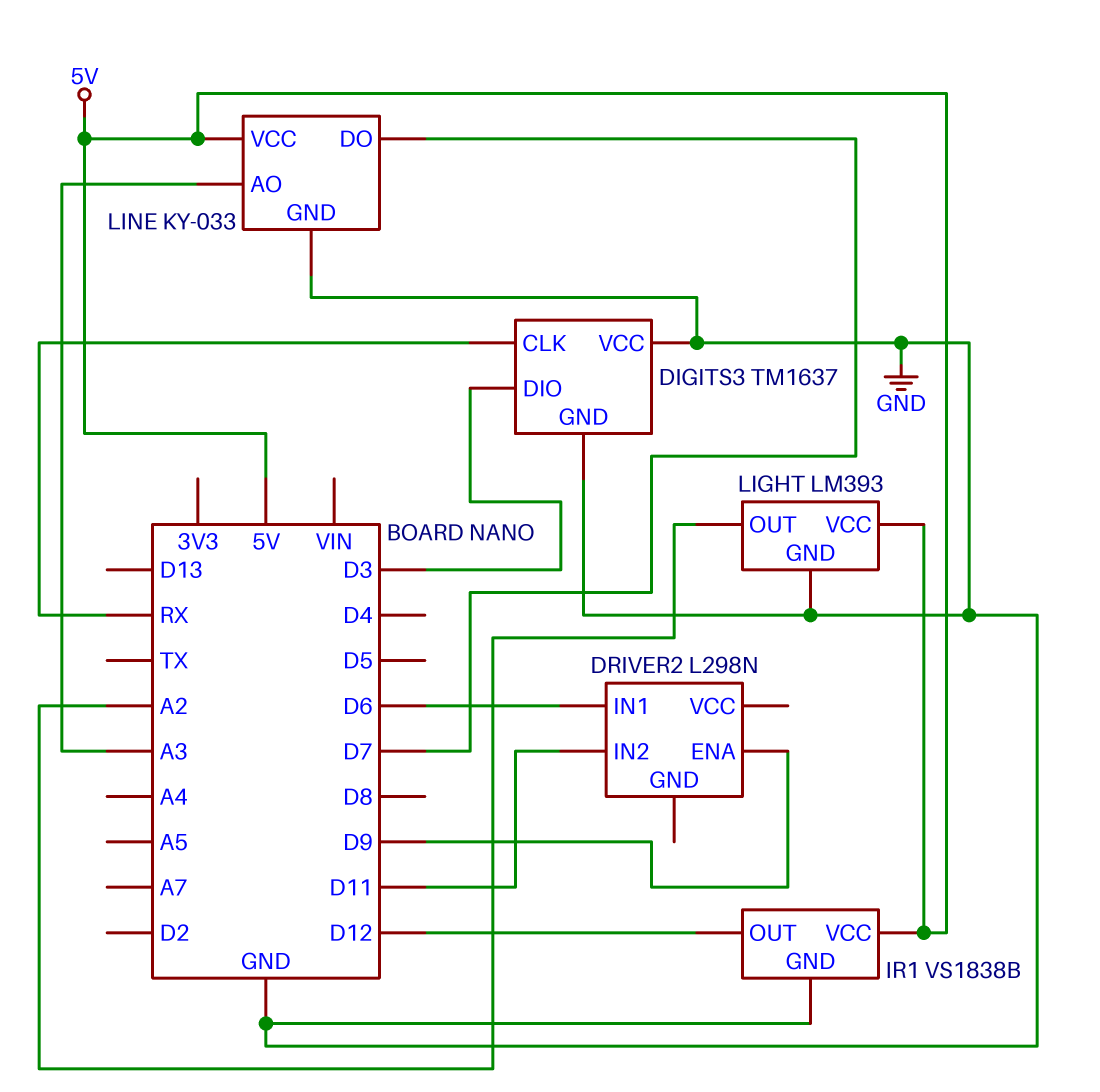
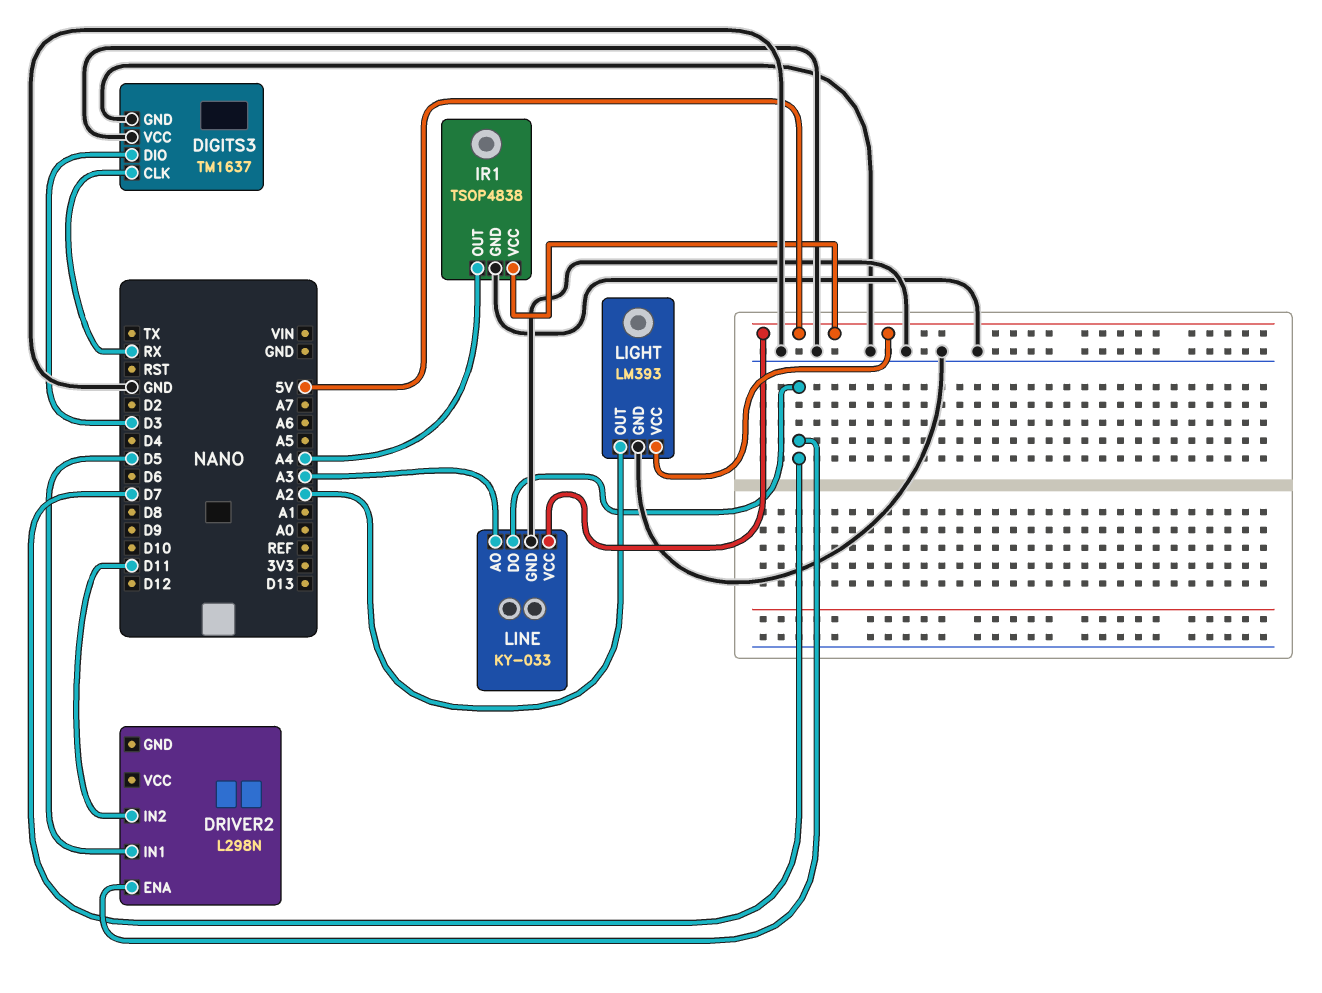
DRIVER2 pin ENA: D9 -> D7
DRIVER2 pin IN1: D6 -> D5
IR1: VS1838B -> TSOP4838
IR1 pin OUT: D12 -> A4

